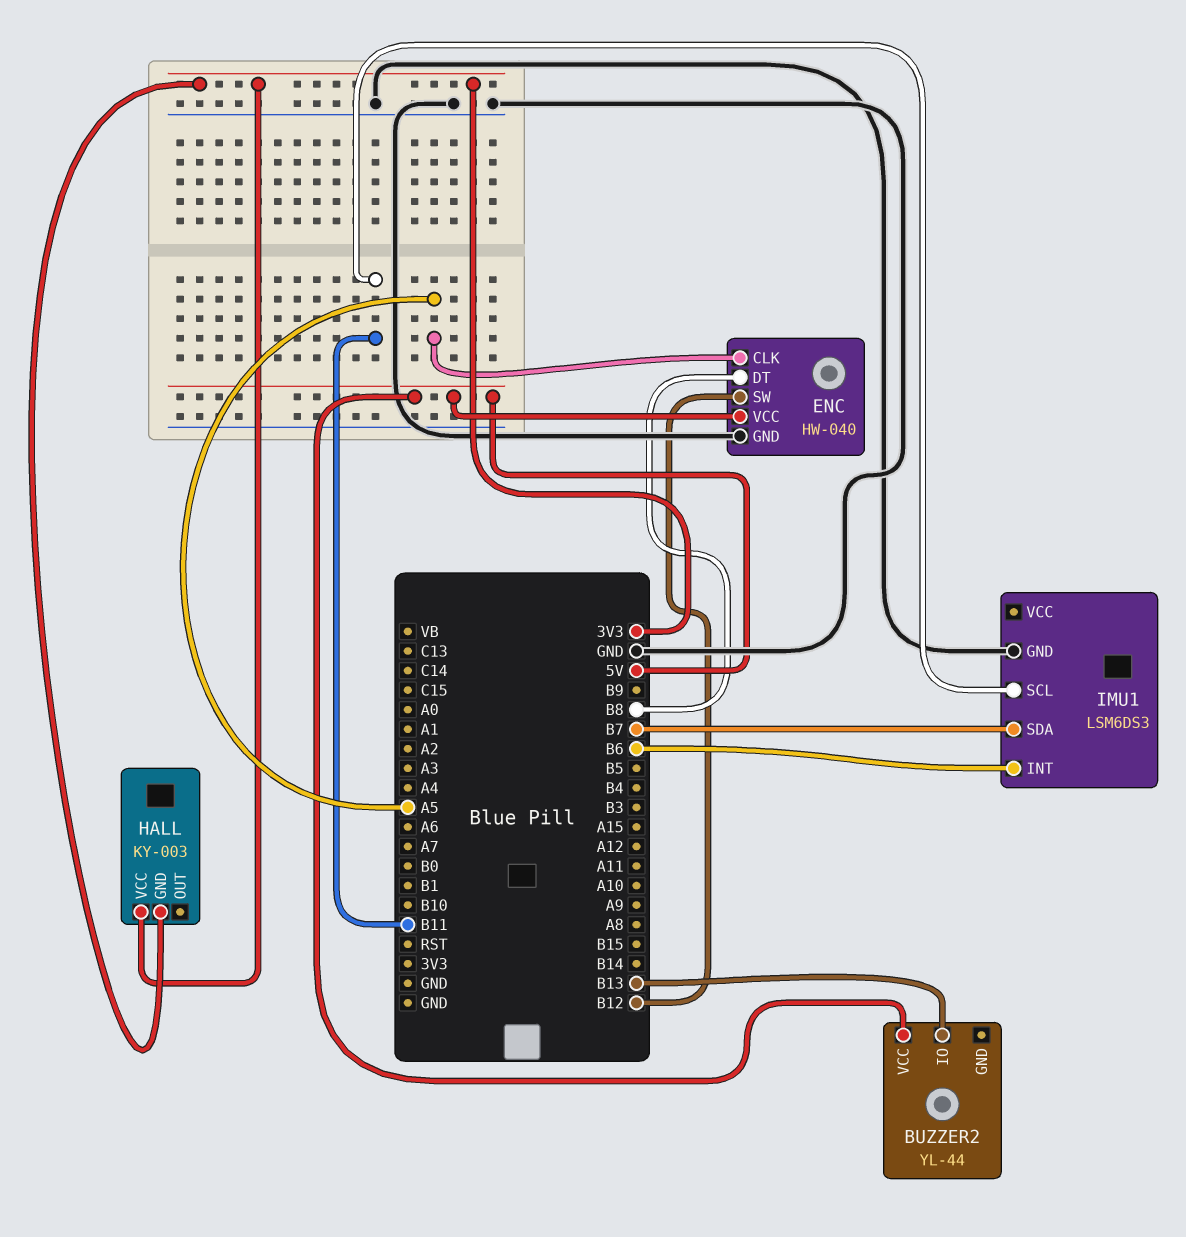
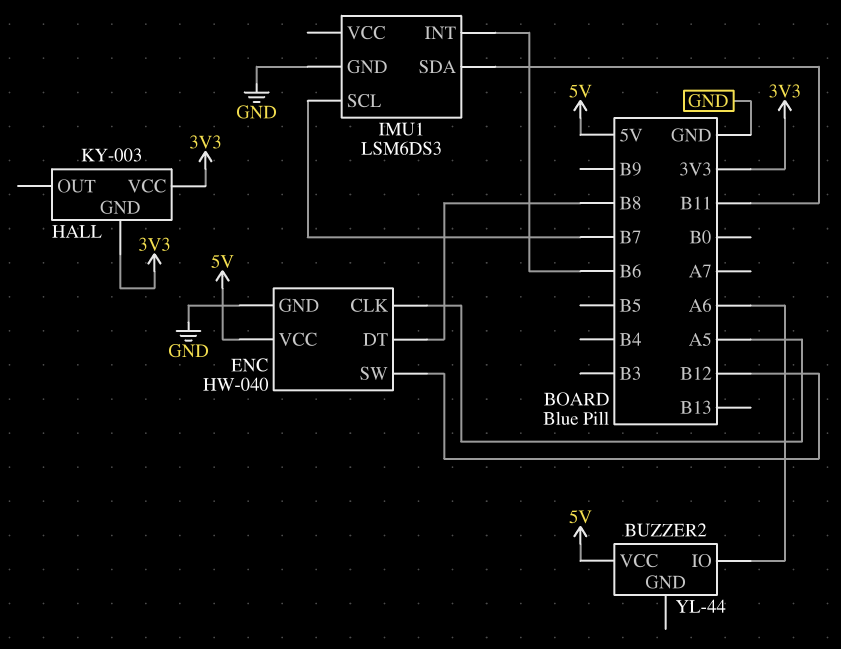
BUZZER2 pin IO: B13 -> A6
IMU1 pin SCL: B11 -> B7
IMU1 pin SDA: B7 -> B11

